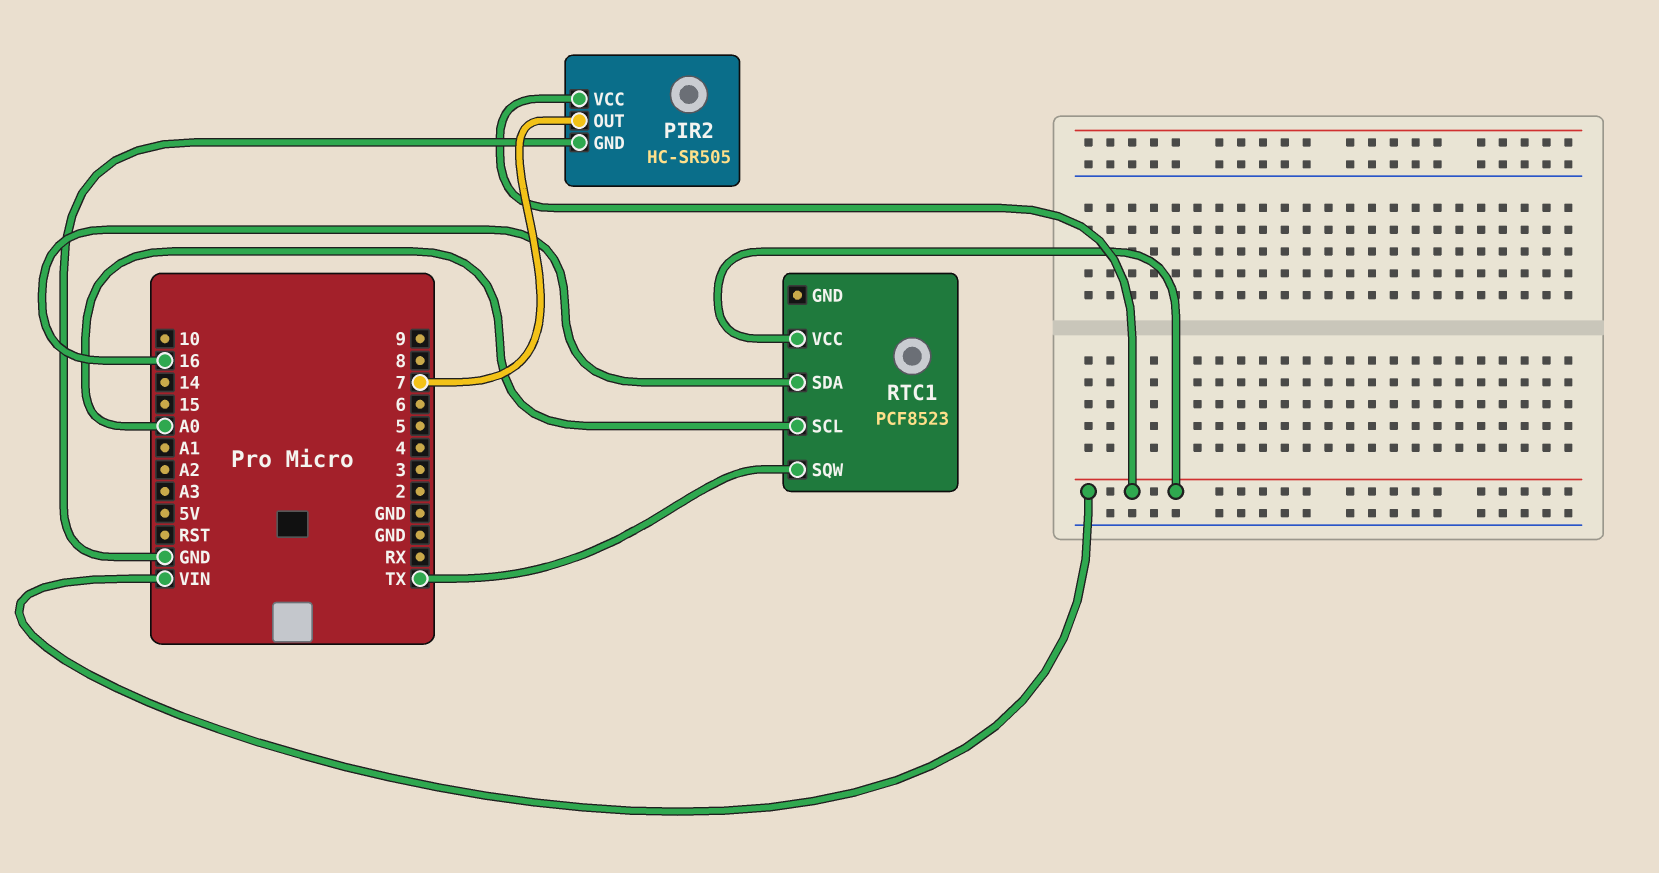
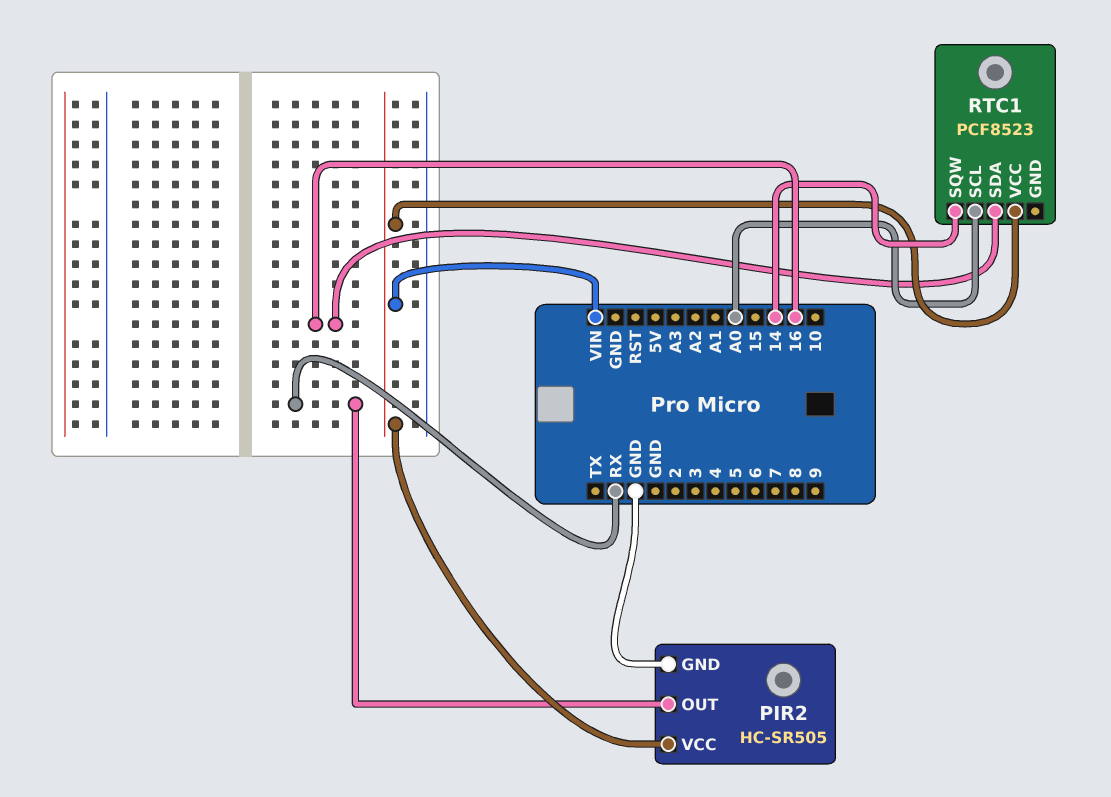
PIR2 pin OUT: 7 -> RX
RTC1 pin SQW: TX -> 14

